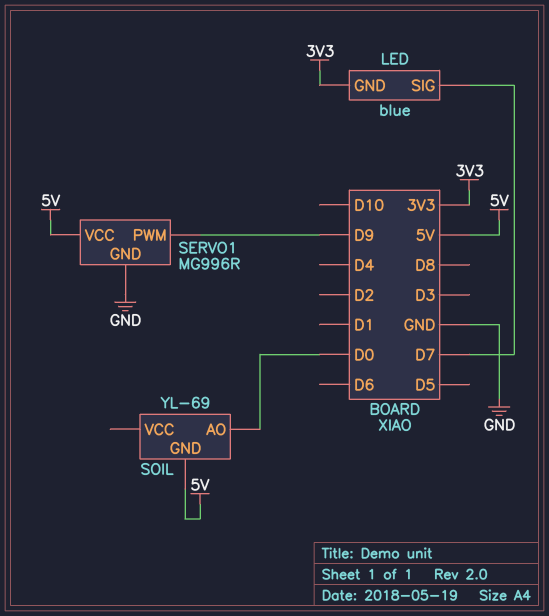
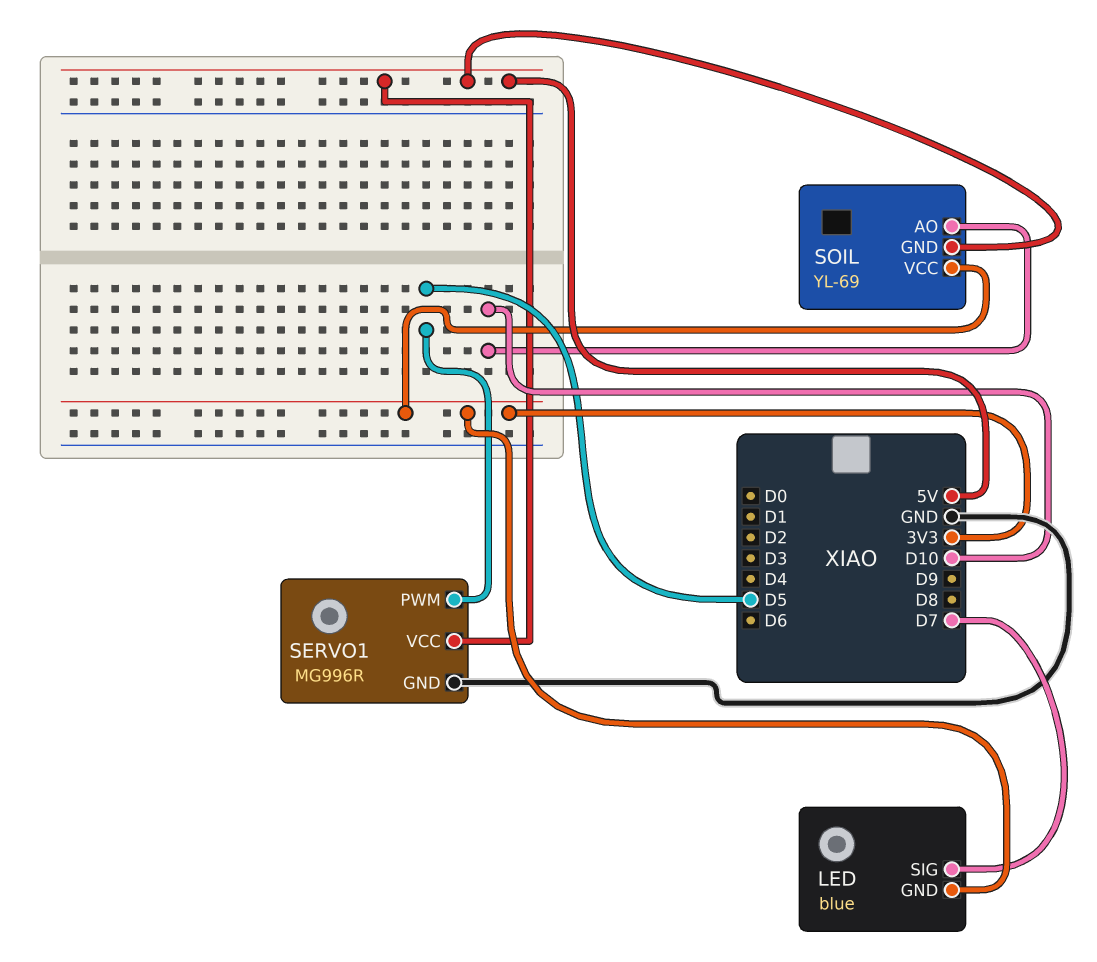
SERVO1 pin PWM: D9 -> D5
SOIL pin AO: D0 -> D10
SOIL pin VCC: none -> 3V3

